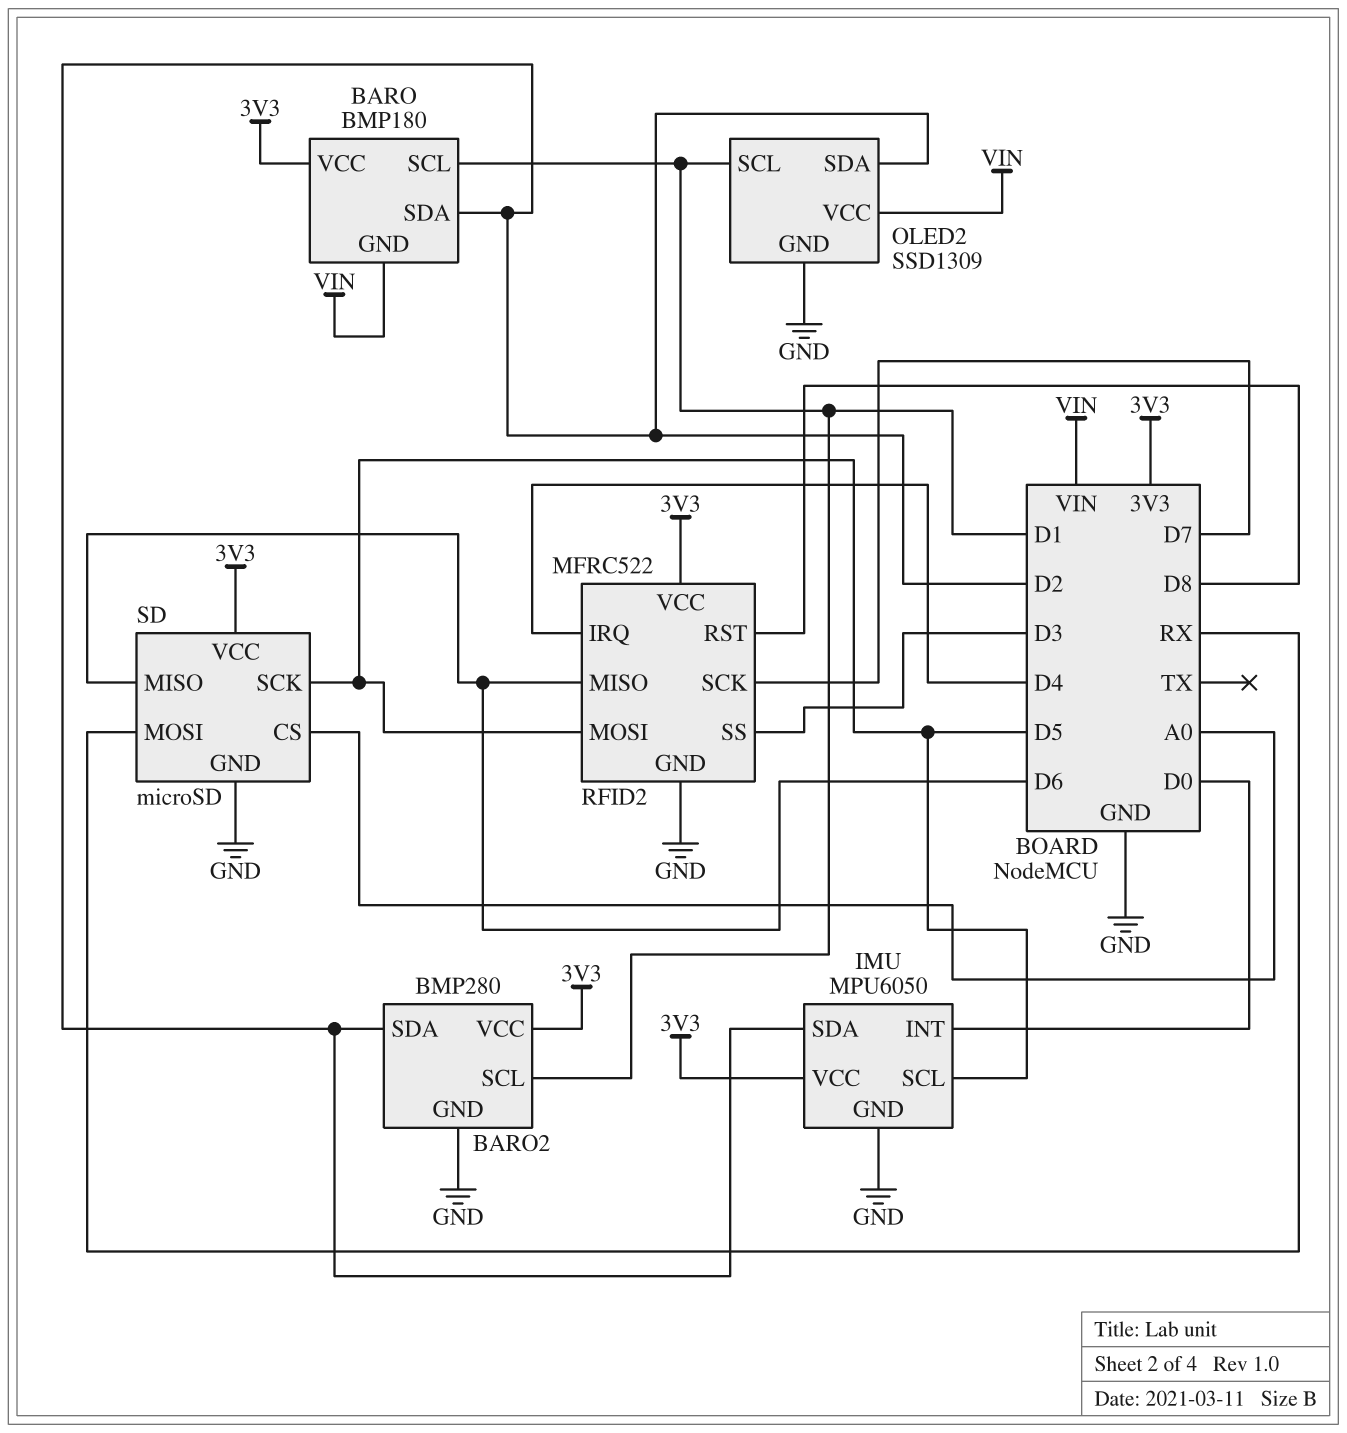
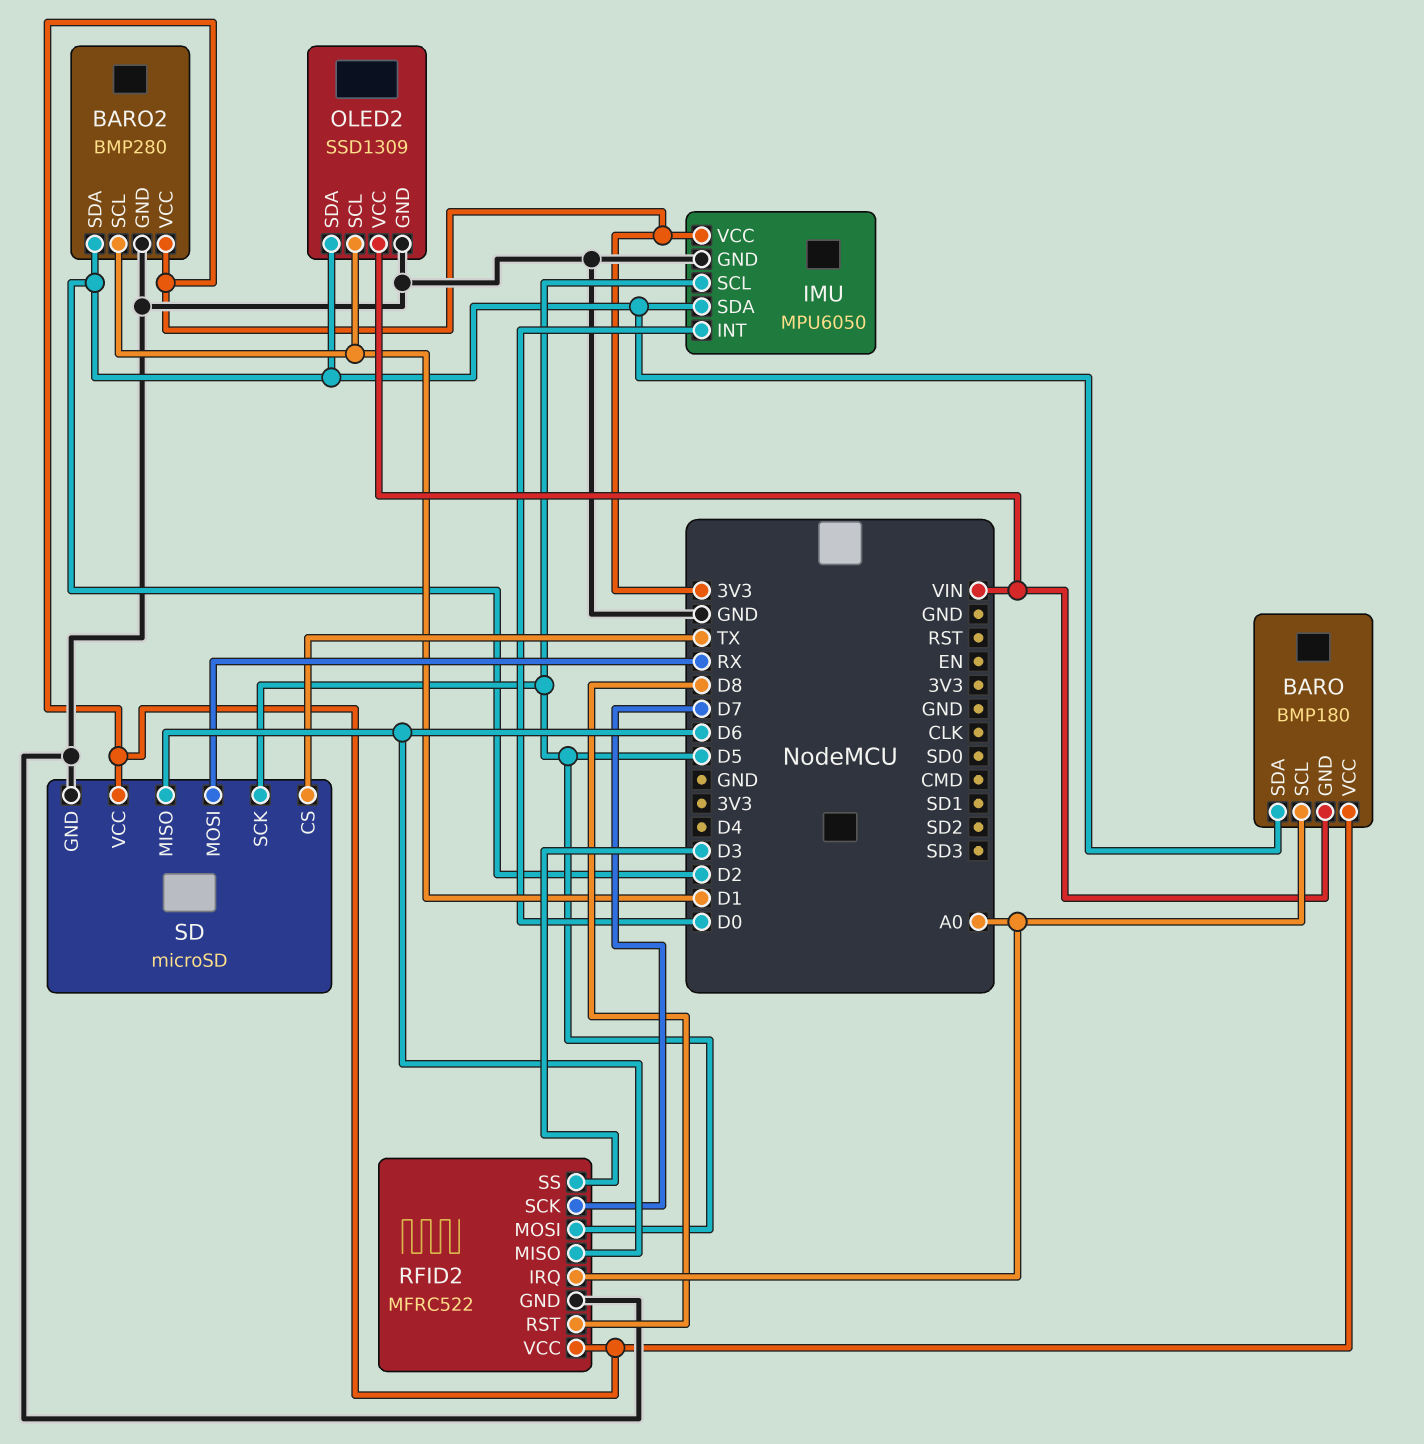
BARO pin SCL: D1 -> A0
RFID2 pin IRQ: D4 -> A0
SD pin CS: A0 -> TX

